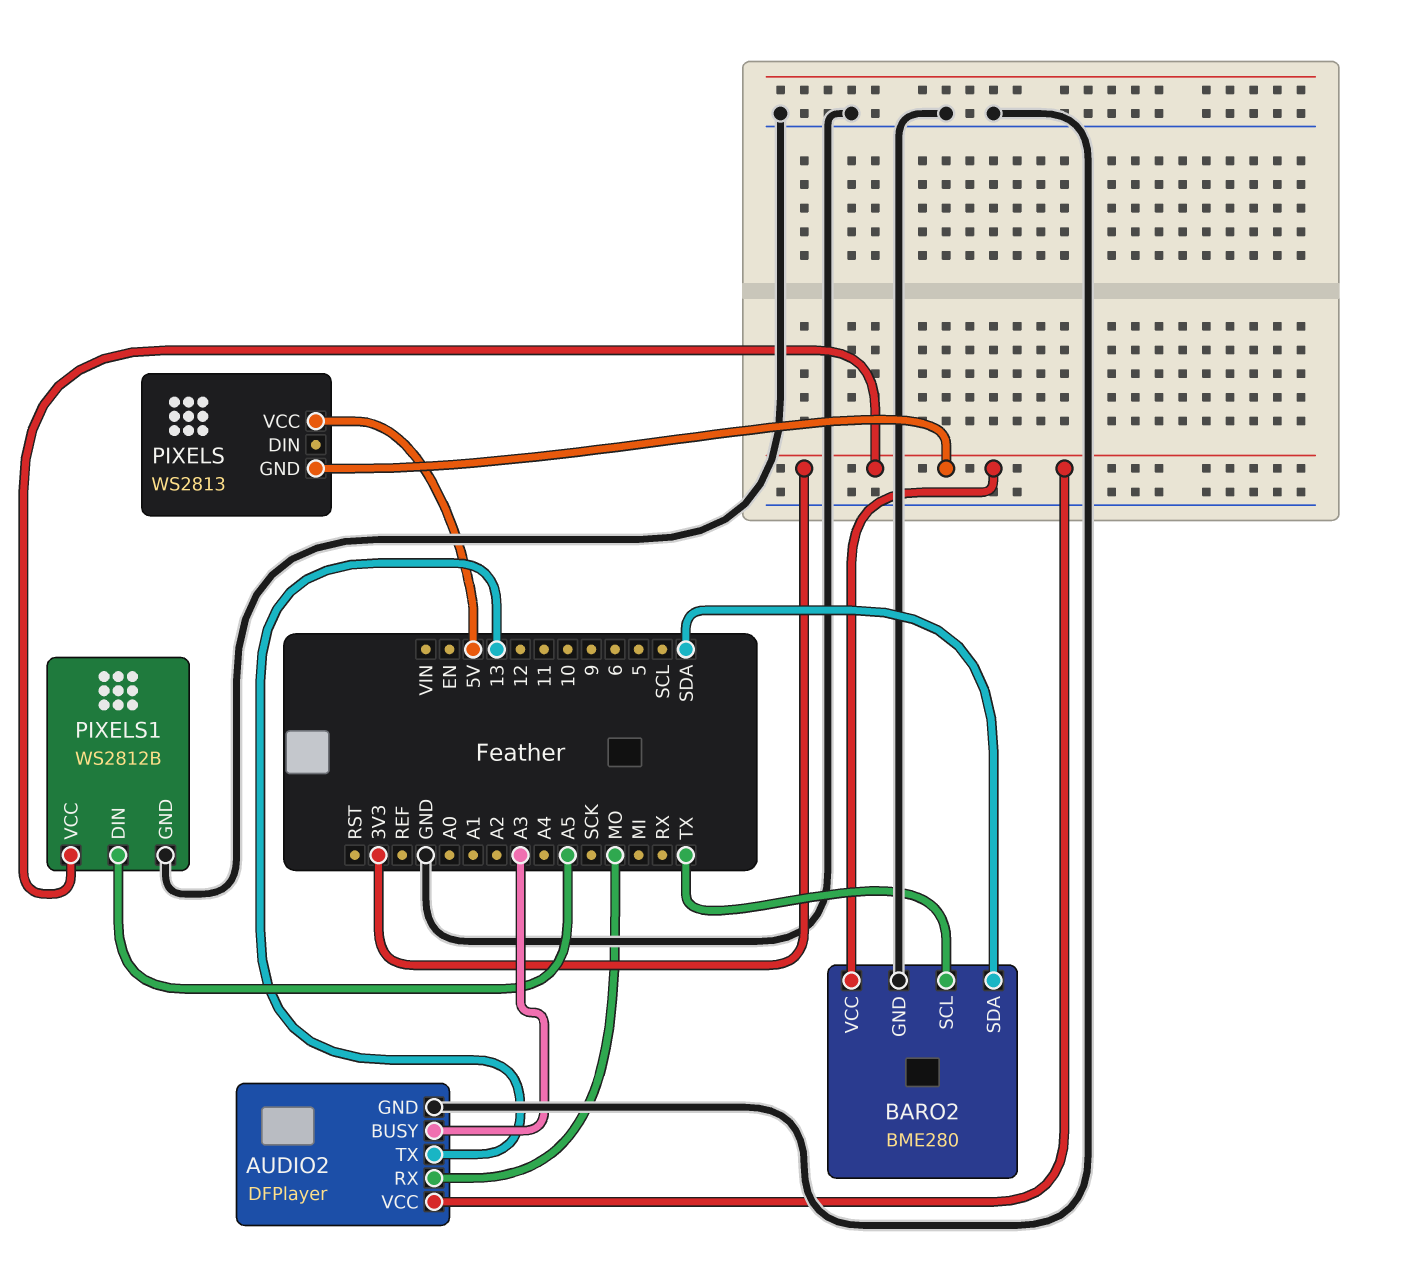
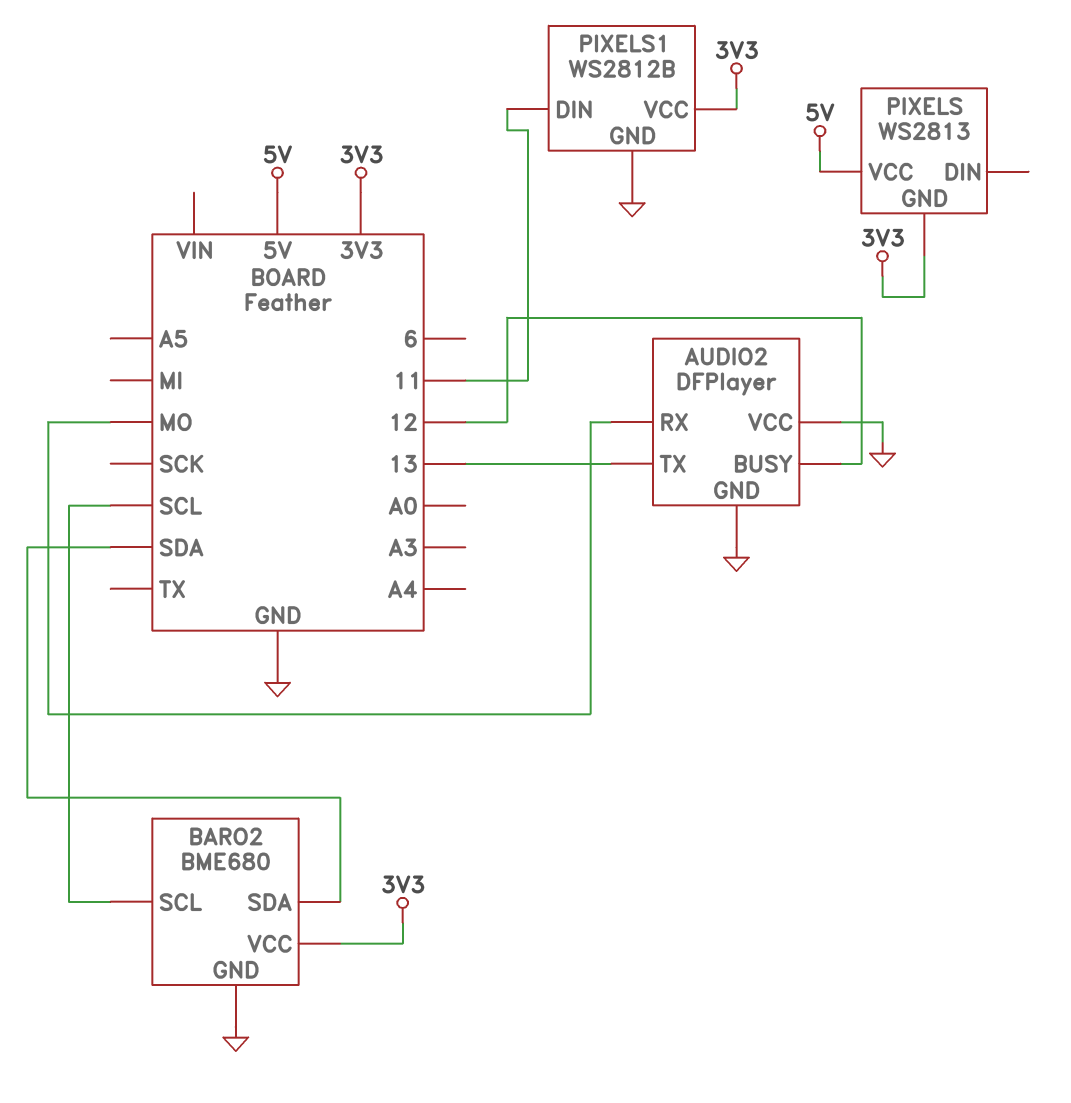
AUDIO2 pin BUSY: A3 -> 12
AUDIO2 pin VCC: 3V3 -> GND
BARO2: BME280 -> BME680
BARO2 pin SCL: TX -> SCL
PIXELS1 pin DIN: A5 -> 11

